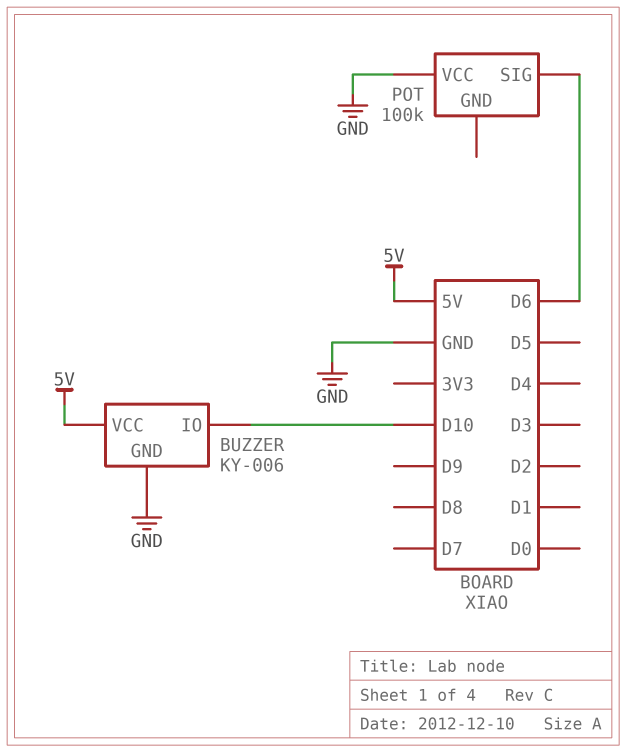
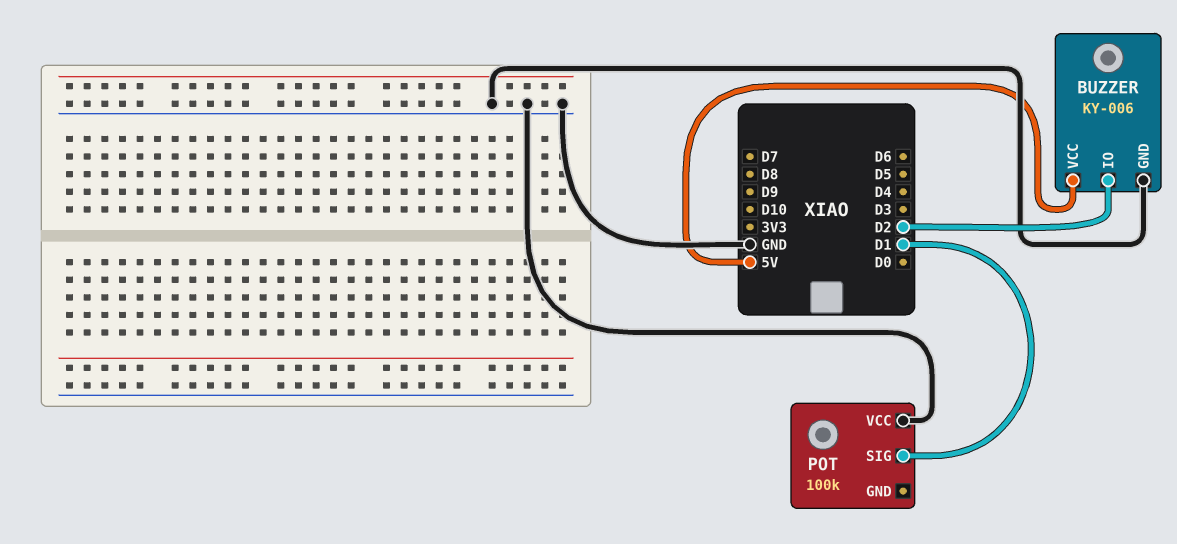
BUZZER pin IO: D10 -> D2
POT pin SIG: D6 -> D1

